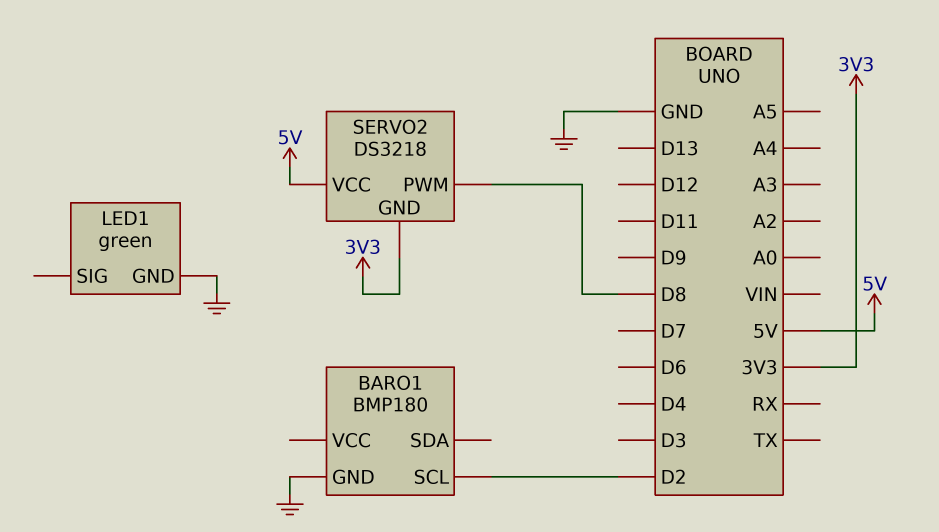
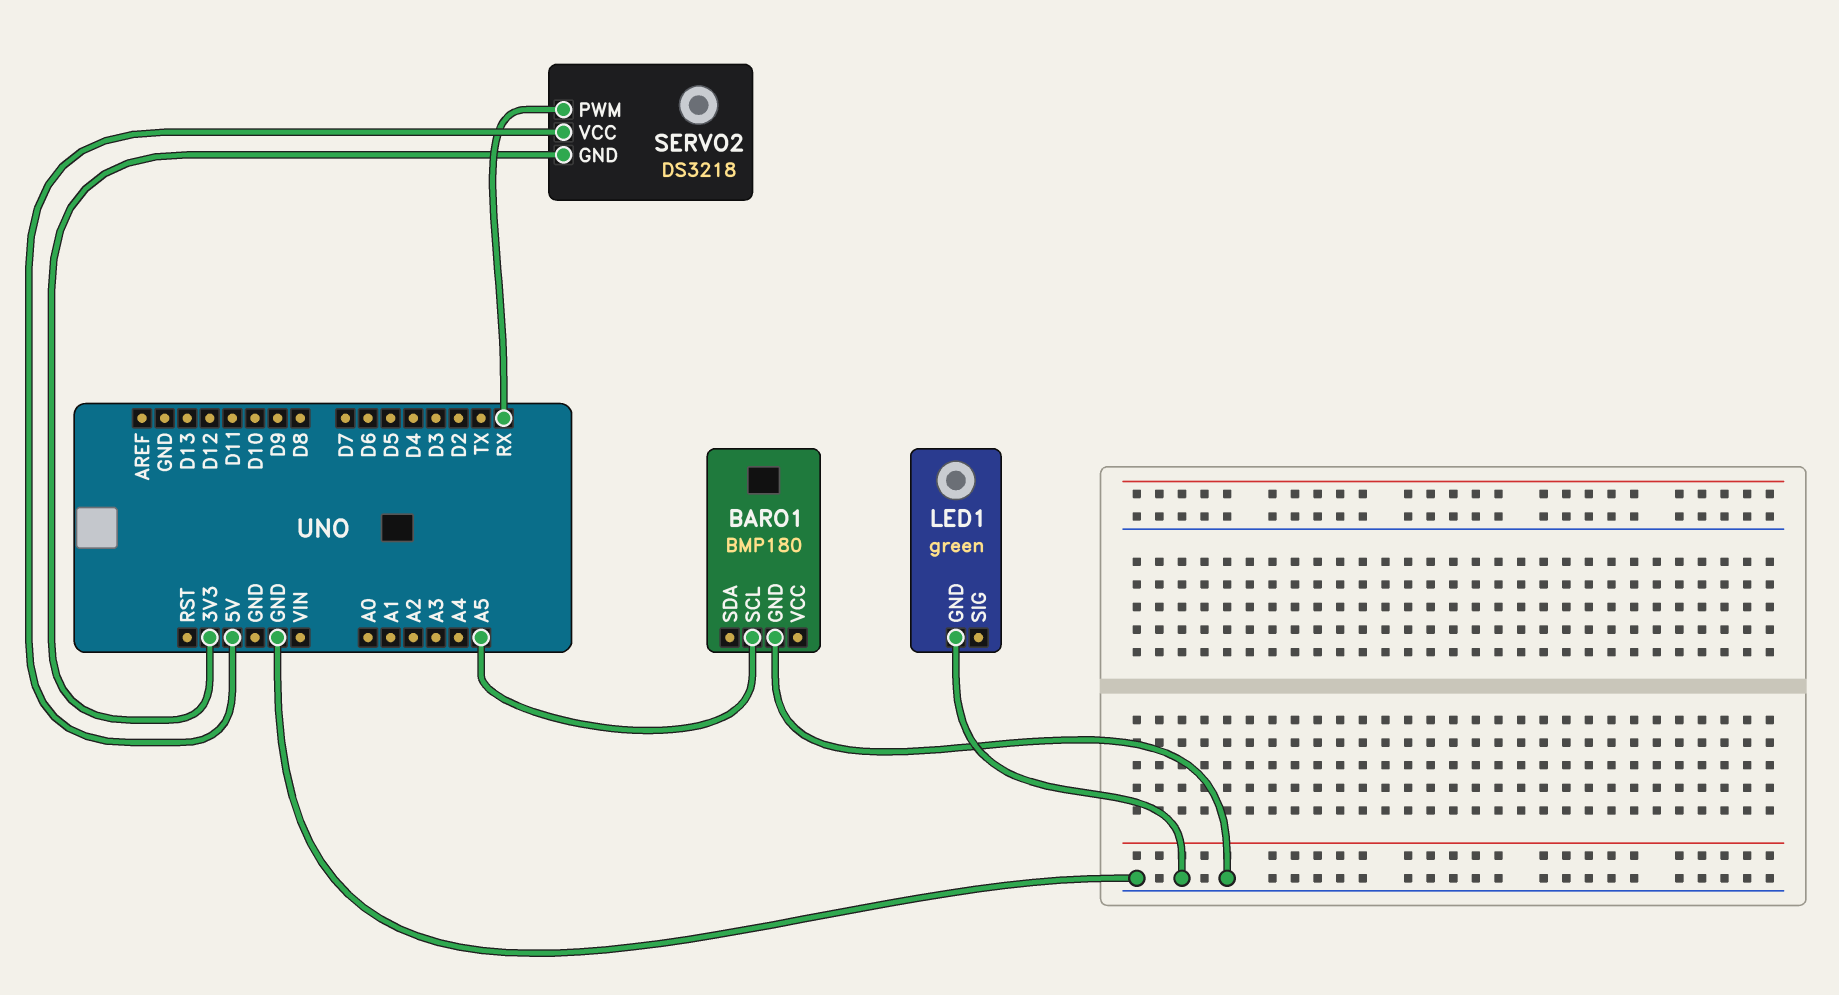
BARO1 pin SCL: D2 -> A5
SERVO2 pin PWM: D8 -> RX

